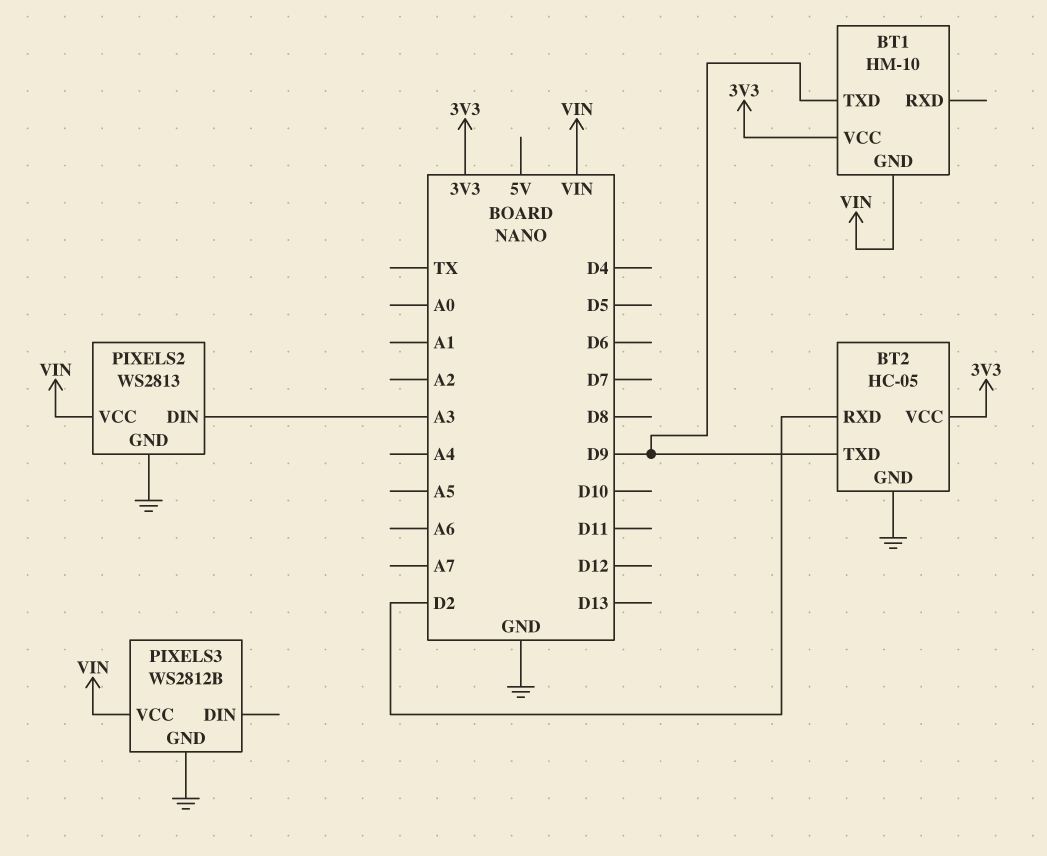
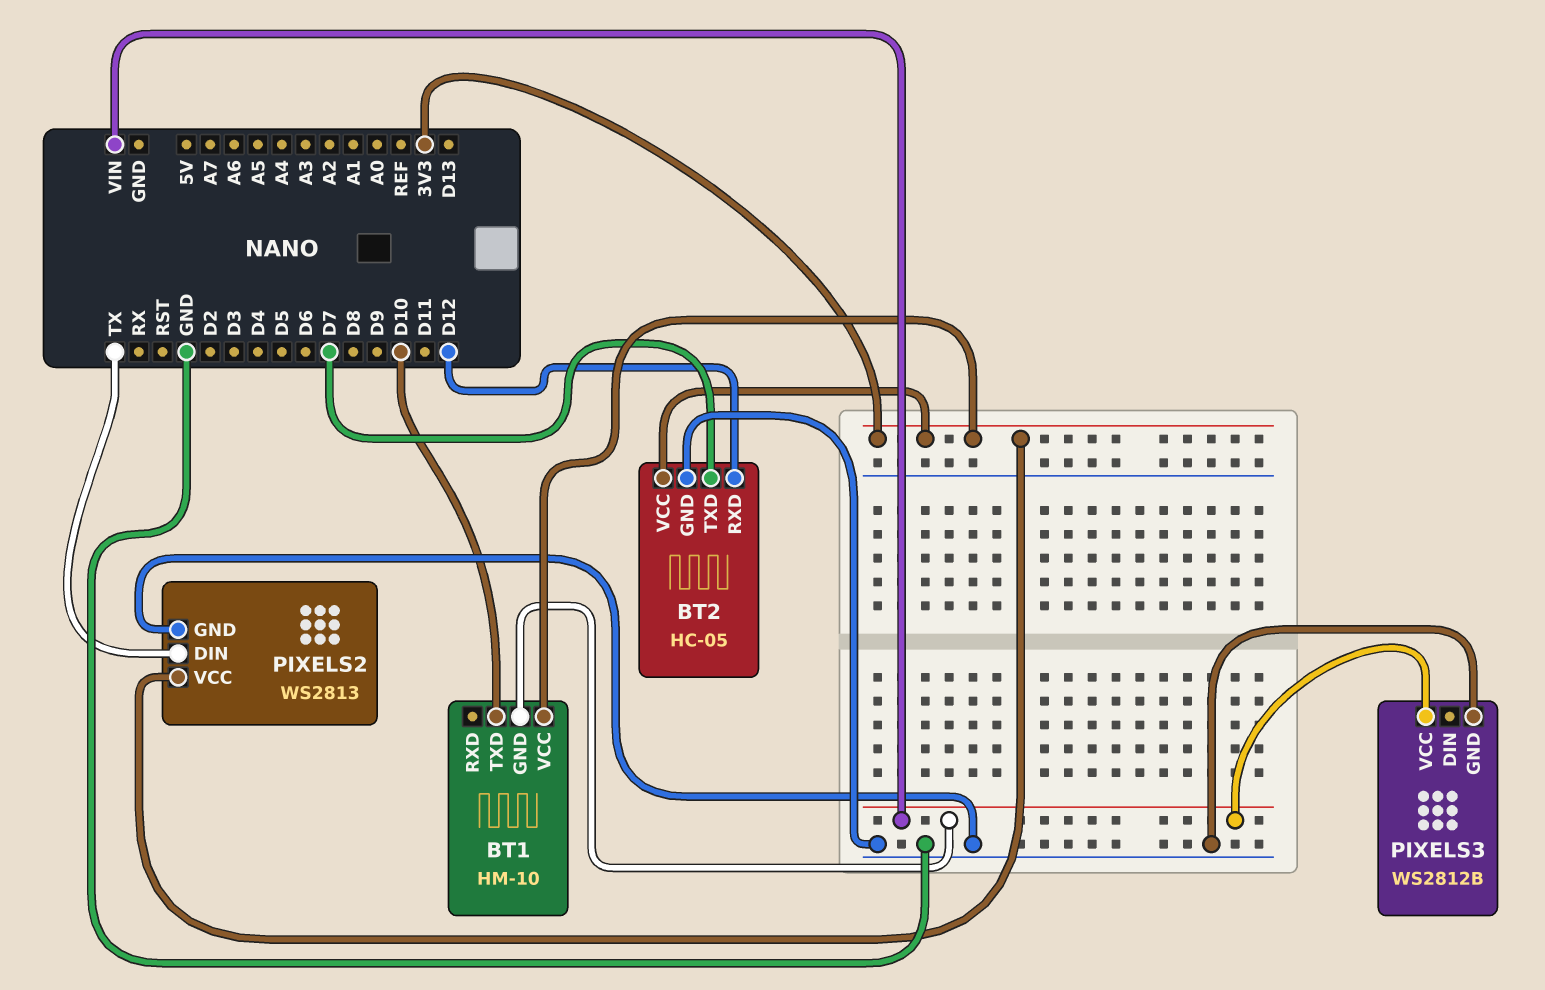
BT1 pin TXD: D9 -> D10
BT2 pin RXD: D2 -> D12
BT2 pin TXD: D9 -> D7
PIXELS2 pin DIN: A3 -> TX
PIXELS2 pin VCC: VIN -> 3V3

